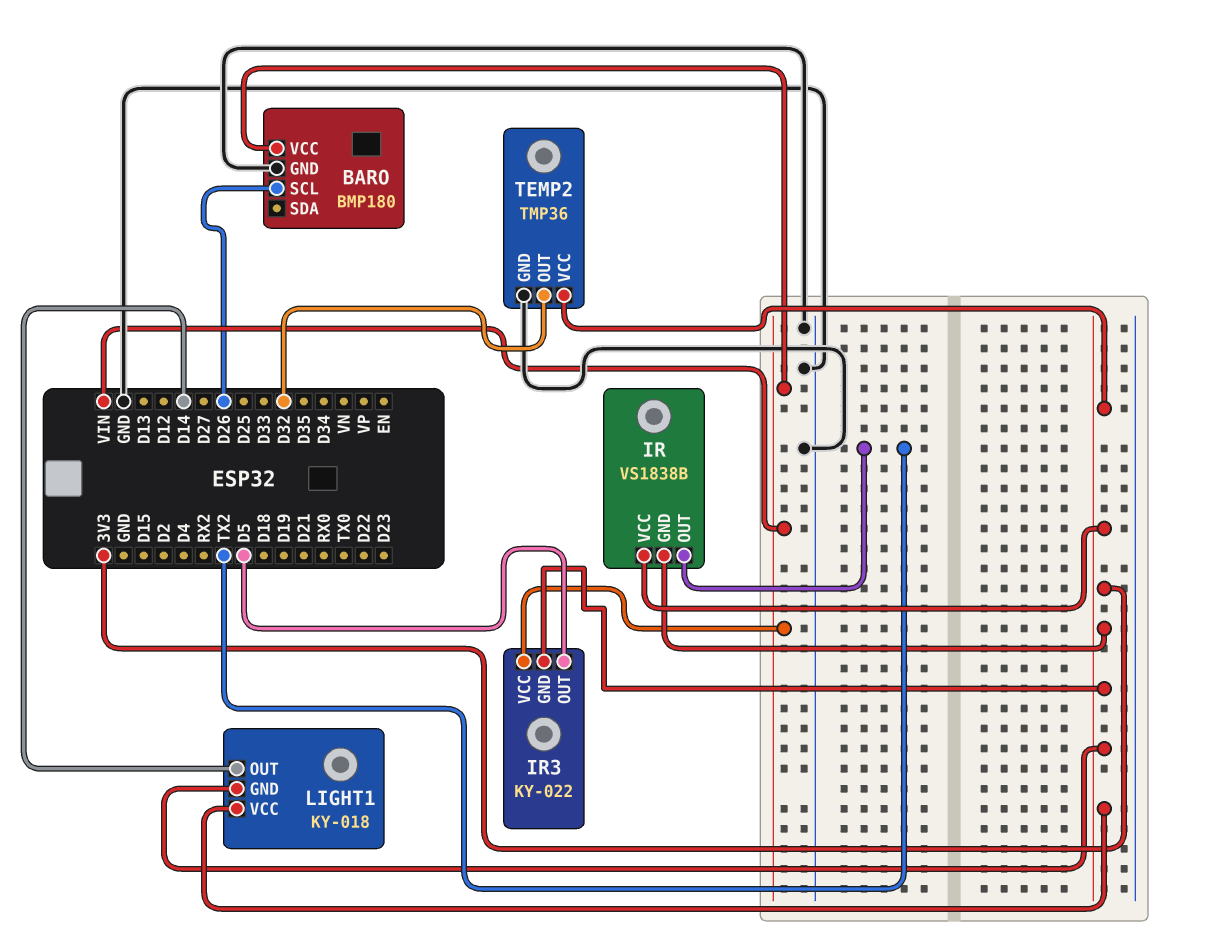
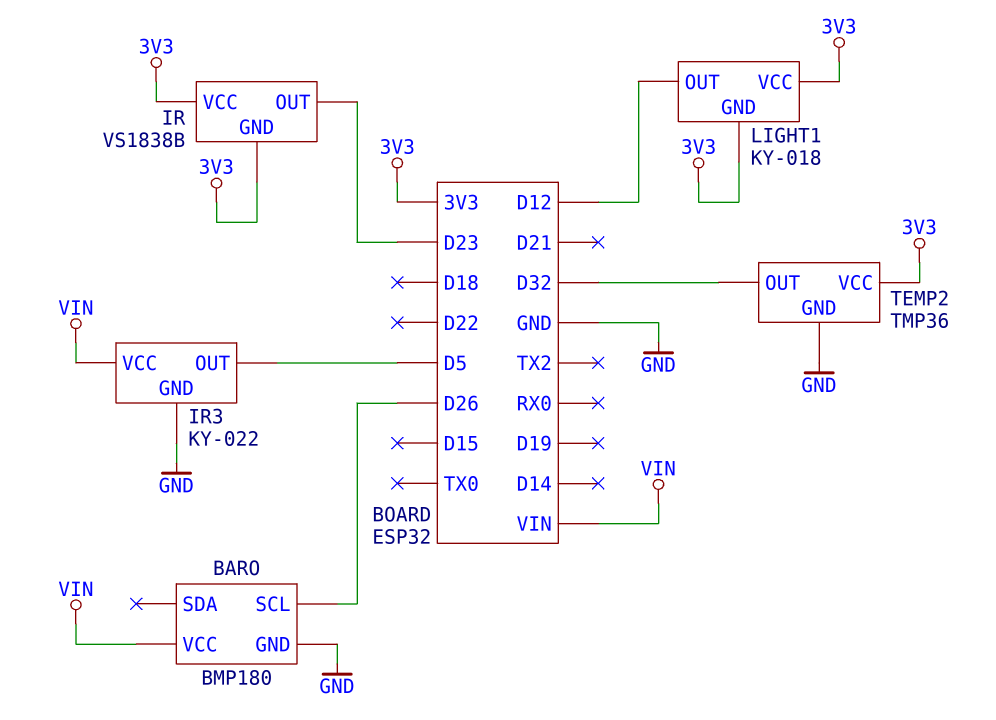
IR pin OUT: TX2 -> D23
IR3 pin GND: 3V3 -> GND
LIGHT1 pin OUT: D14 -> D12

